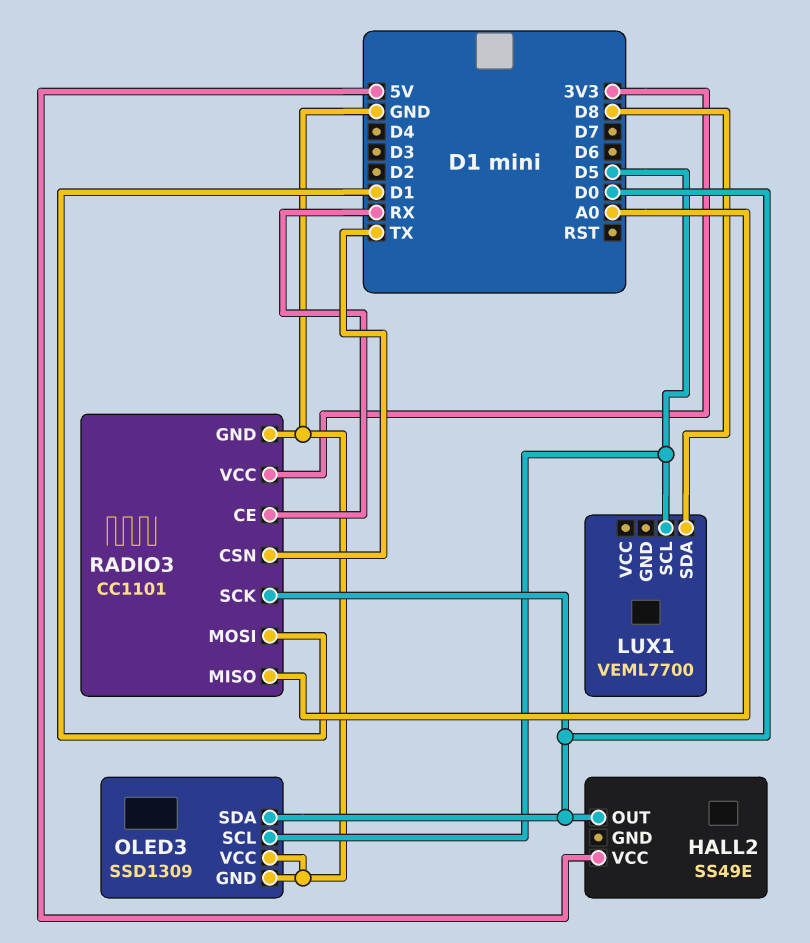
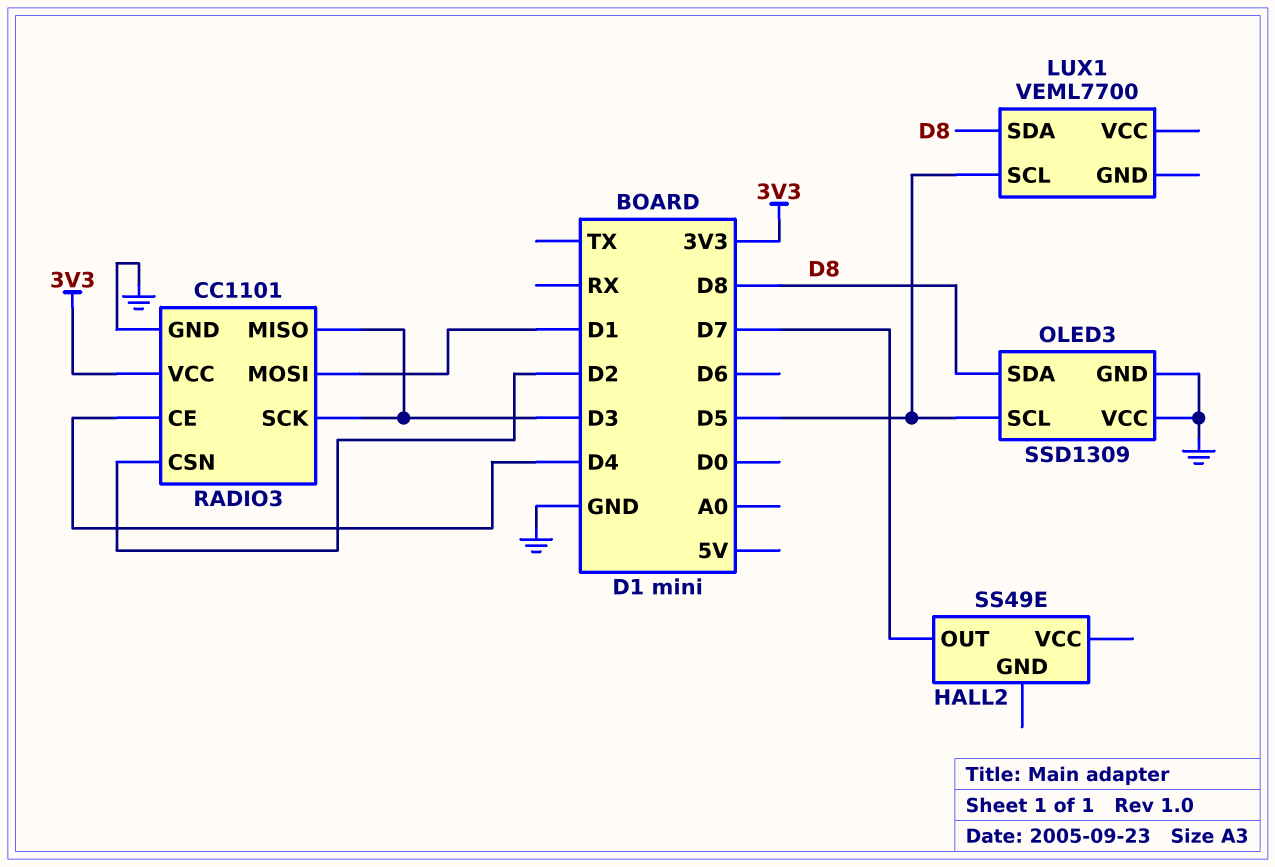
HALL2 pin OUT: D0 -> D7
HALL2 pin VCC: 5V -> none
OLED3 pin SDA: D0 -> D8
RADIO3 pin CE: RX -> D4
RADIO3 pin CSN: TX -> D2
RADIO3 pin MISO: A0 -> D3
RADIO3 pin SCK: D0 -> D3

